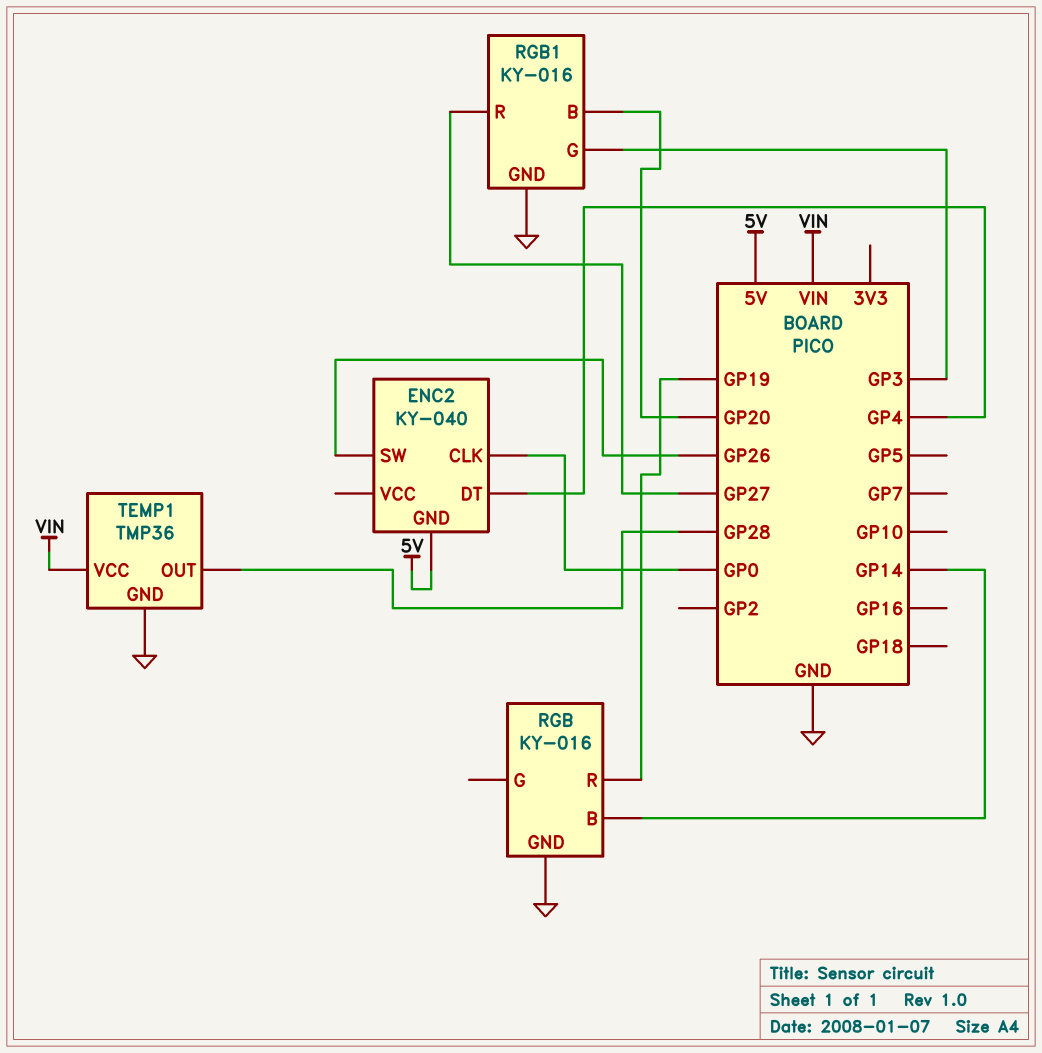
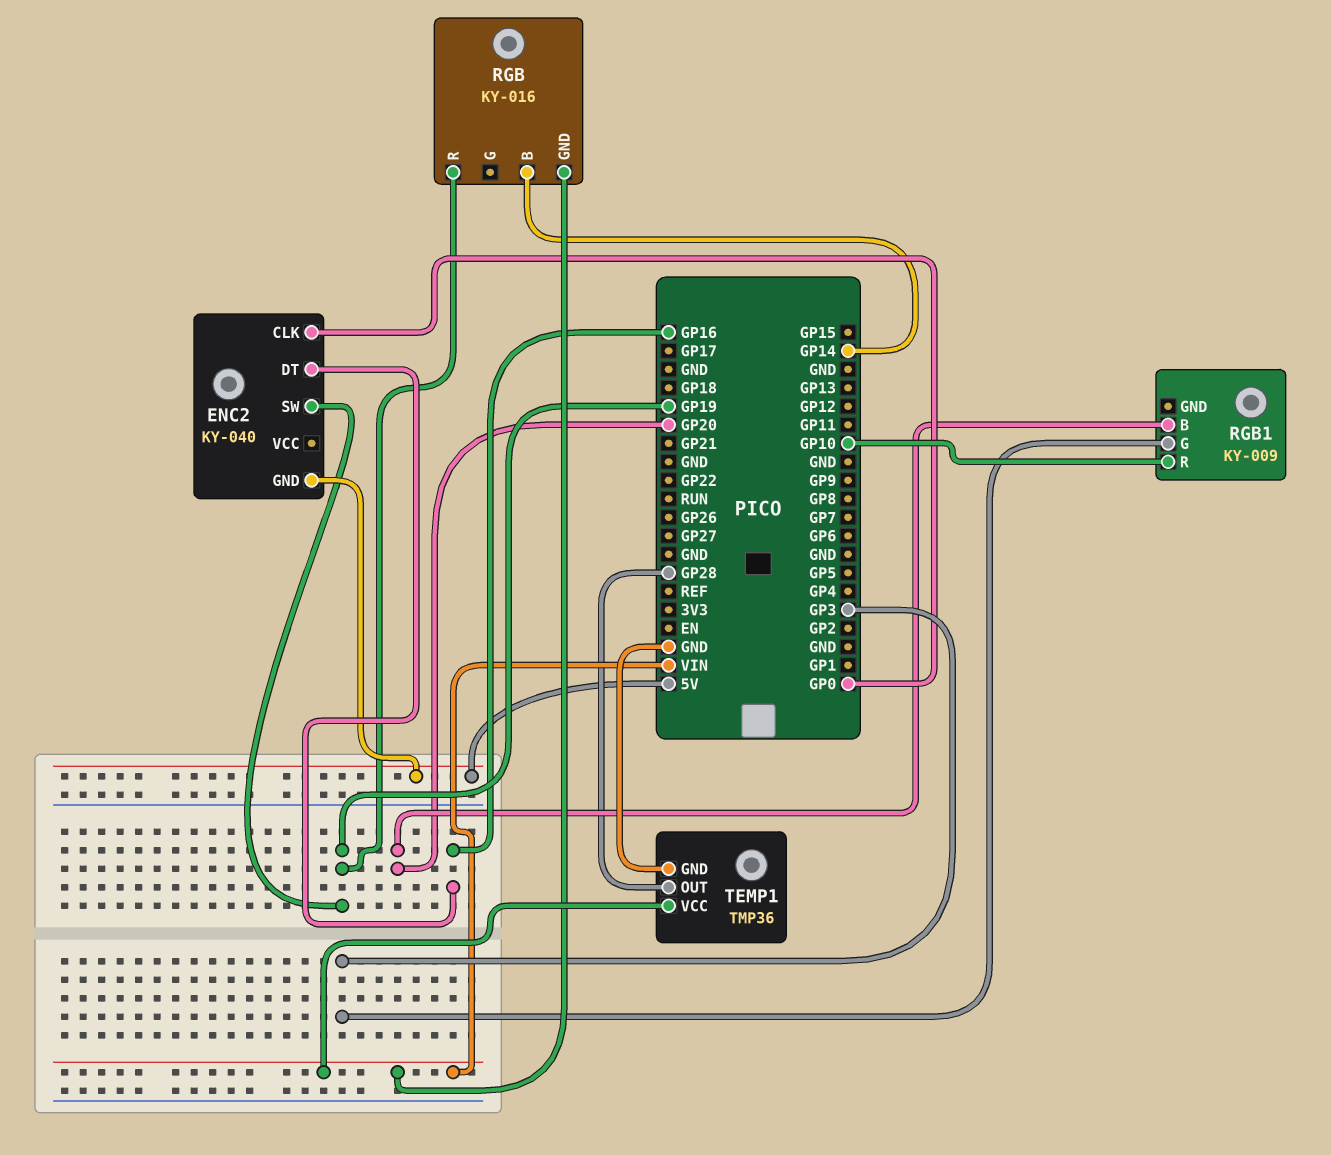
ENC2 pin DT: GP4 -> GP16
ENC2 pin SW: GP26 -> GP19
RGB pin GND: GND -> VIN
RGB1: KY-016 -> KY-009
RGB1 pin GND: GND -> none
RGB1 pin R: GP27 -> GP10

